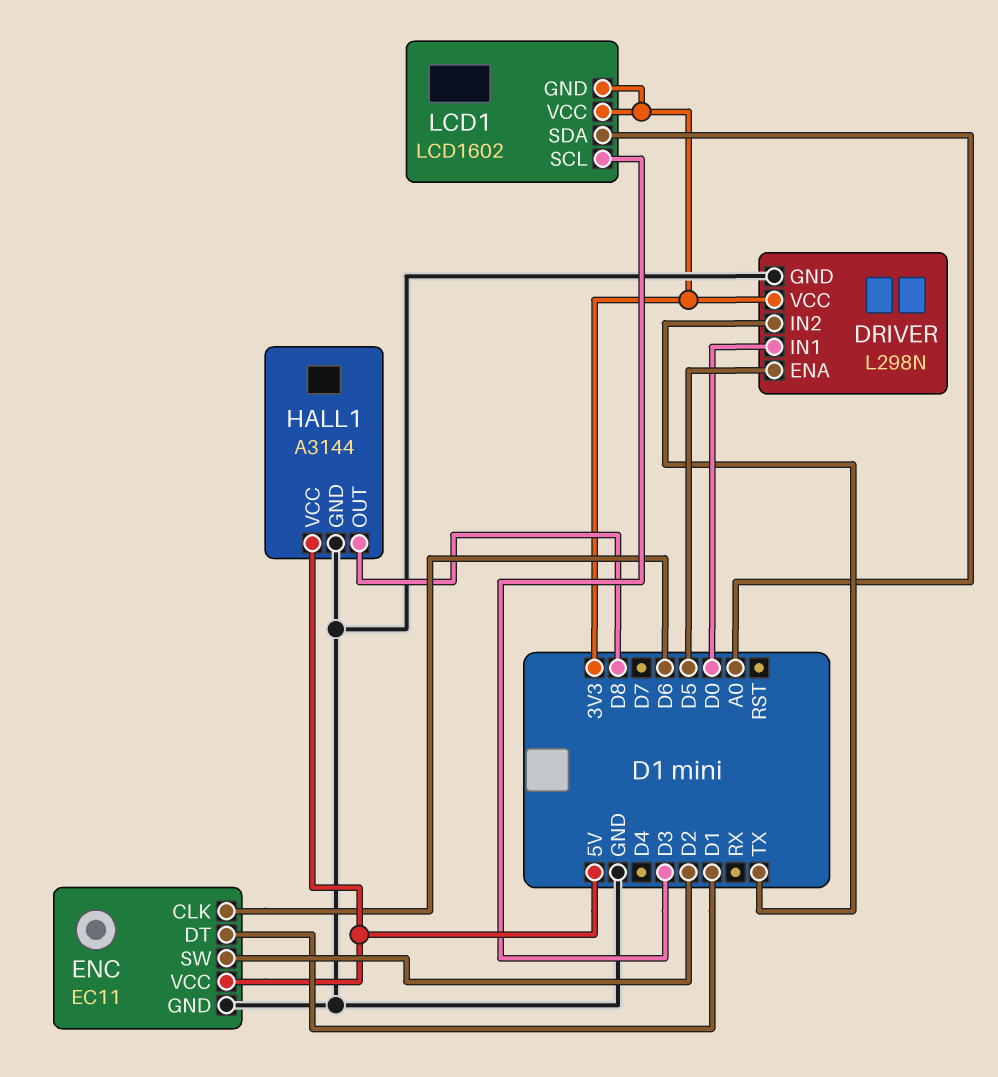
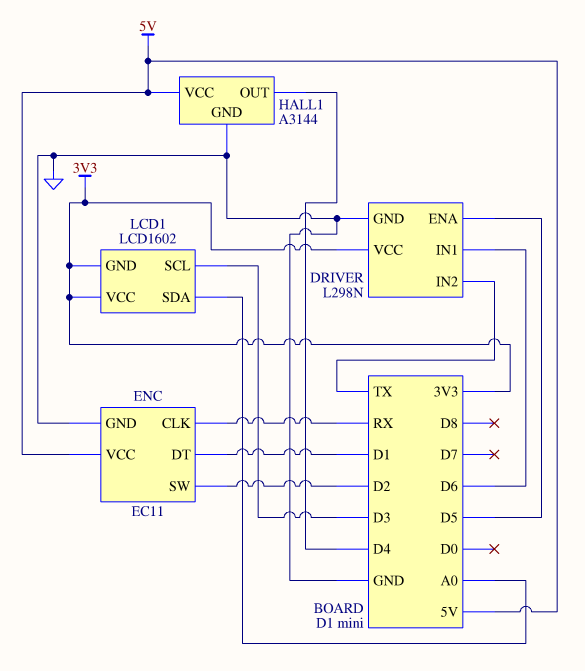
DRIVER pin IN1: D0 -> D6
ENC pin CLK: D6 -> RX
HALL1 pin OUT: D8 -> D4

